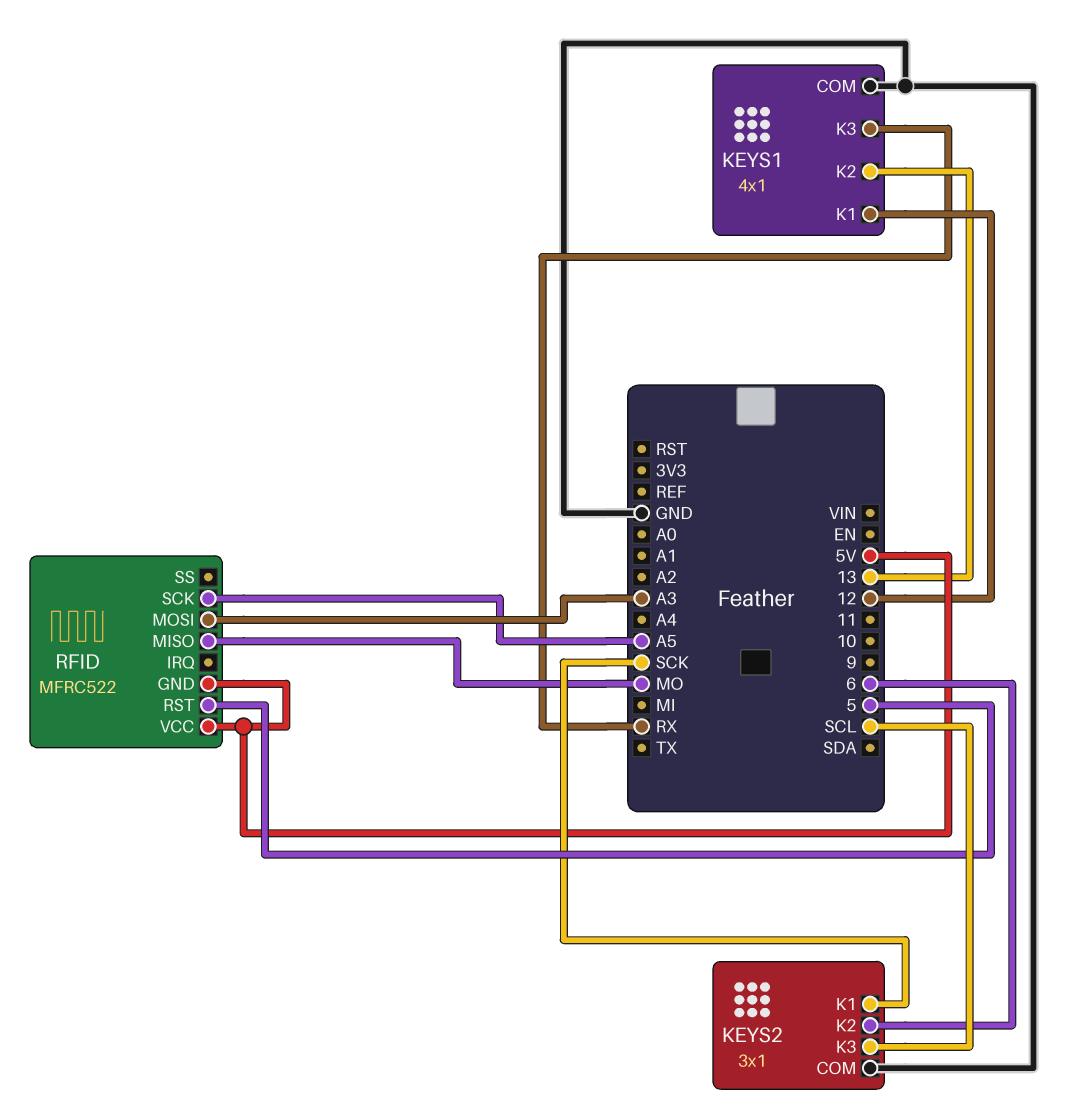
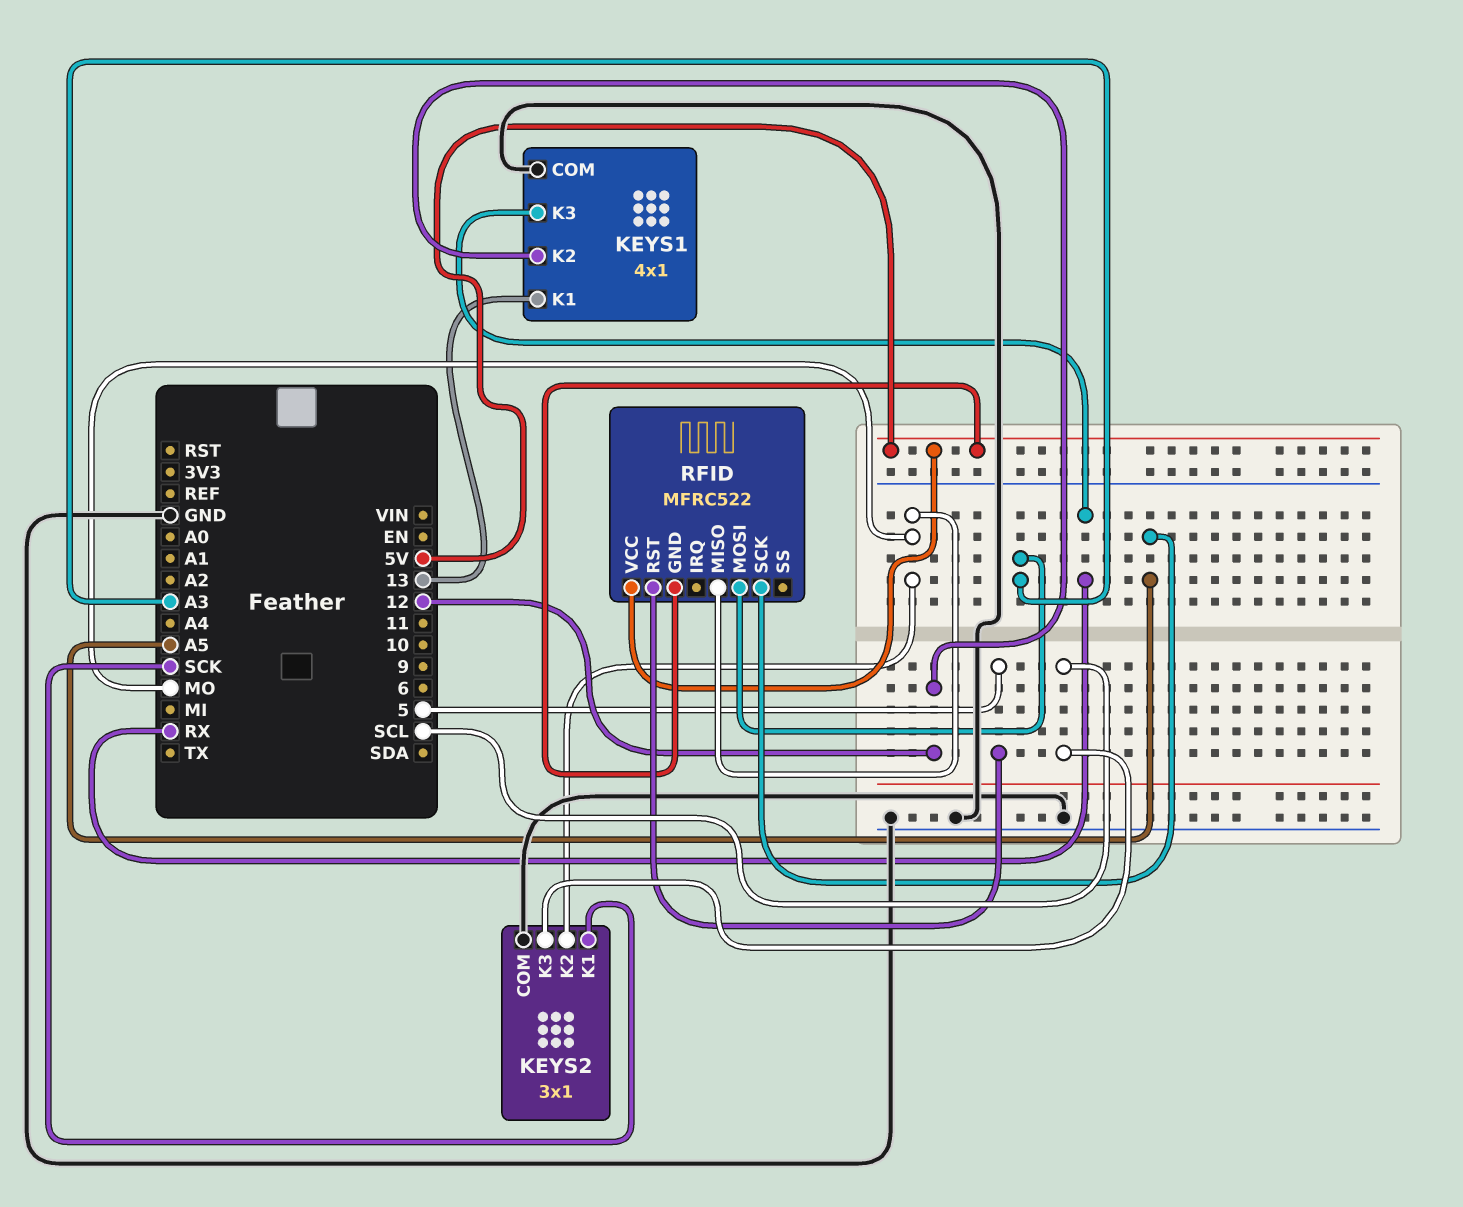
KEYS1 pin K1: 12 -> 13
KEYS1 pin K2: 13 -> 12
KEYS2 pin K2: 6 -> MO

